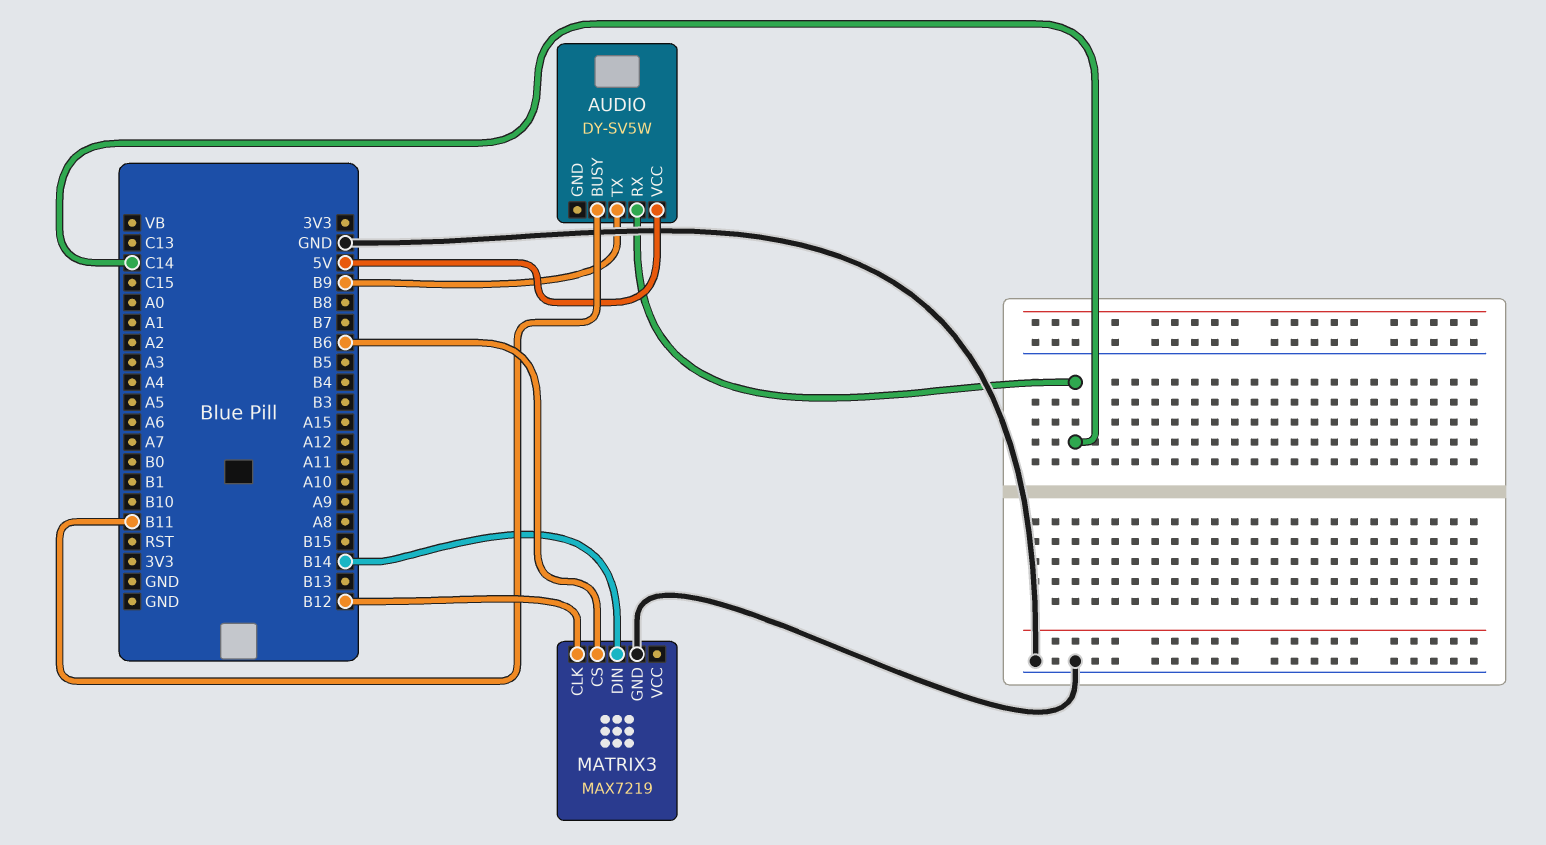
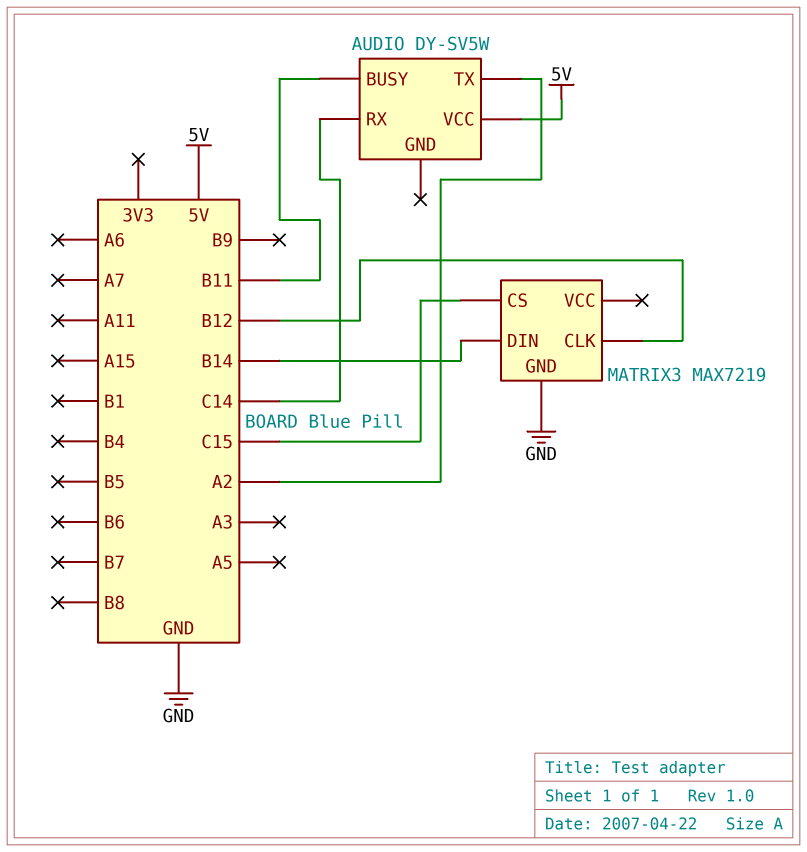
AUDIO pin TX: B9 -> A2
MATRIX3 pin CS: B6 -> C15

